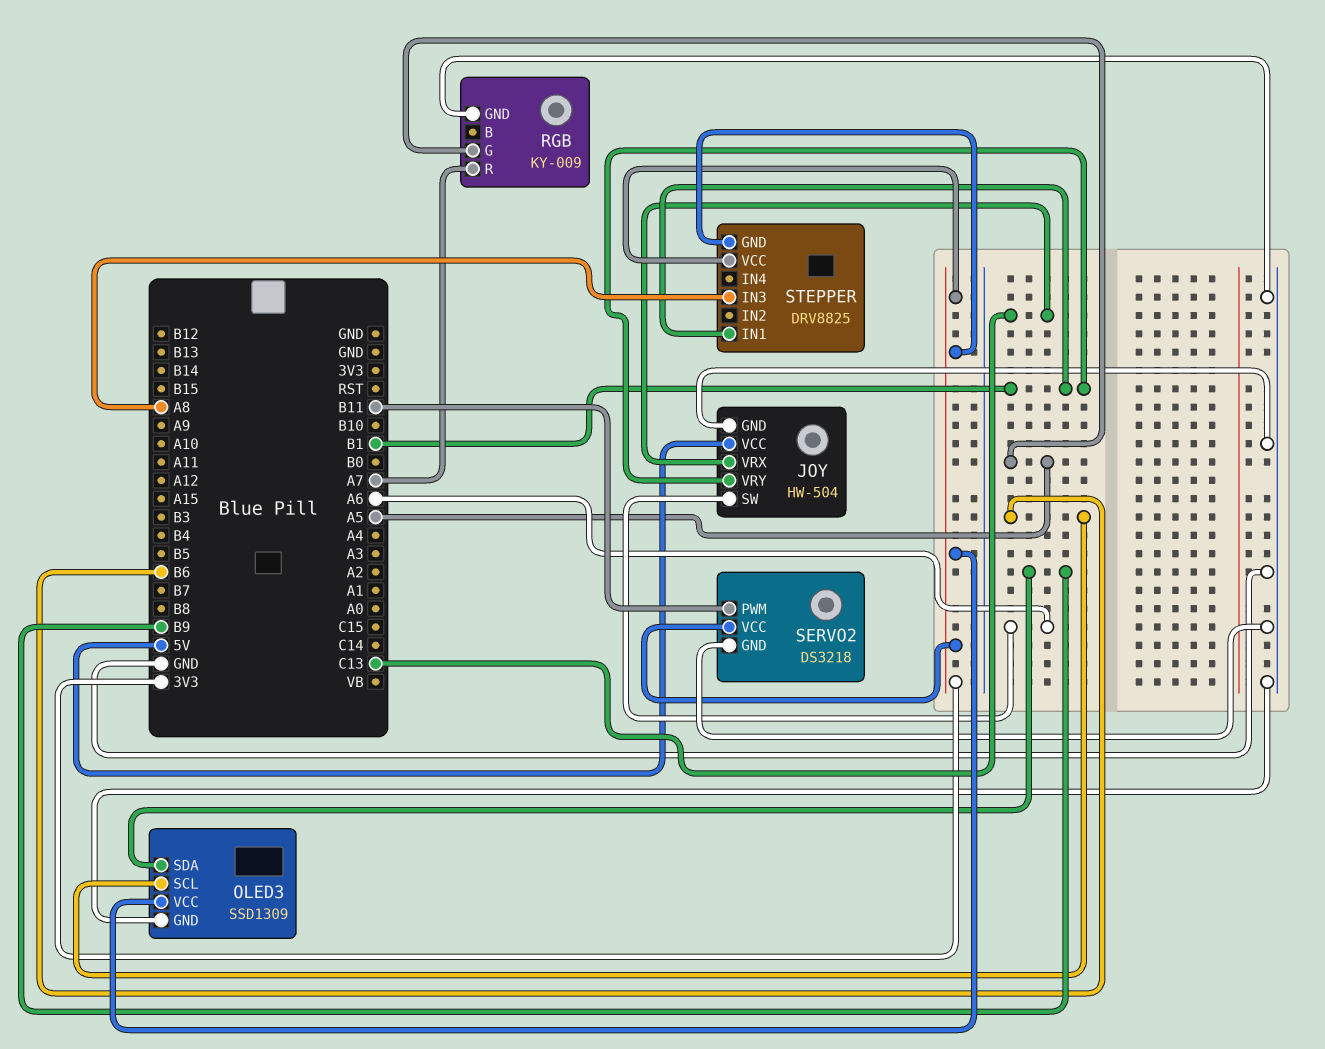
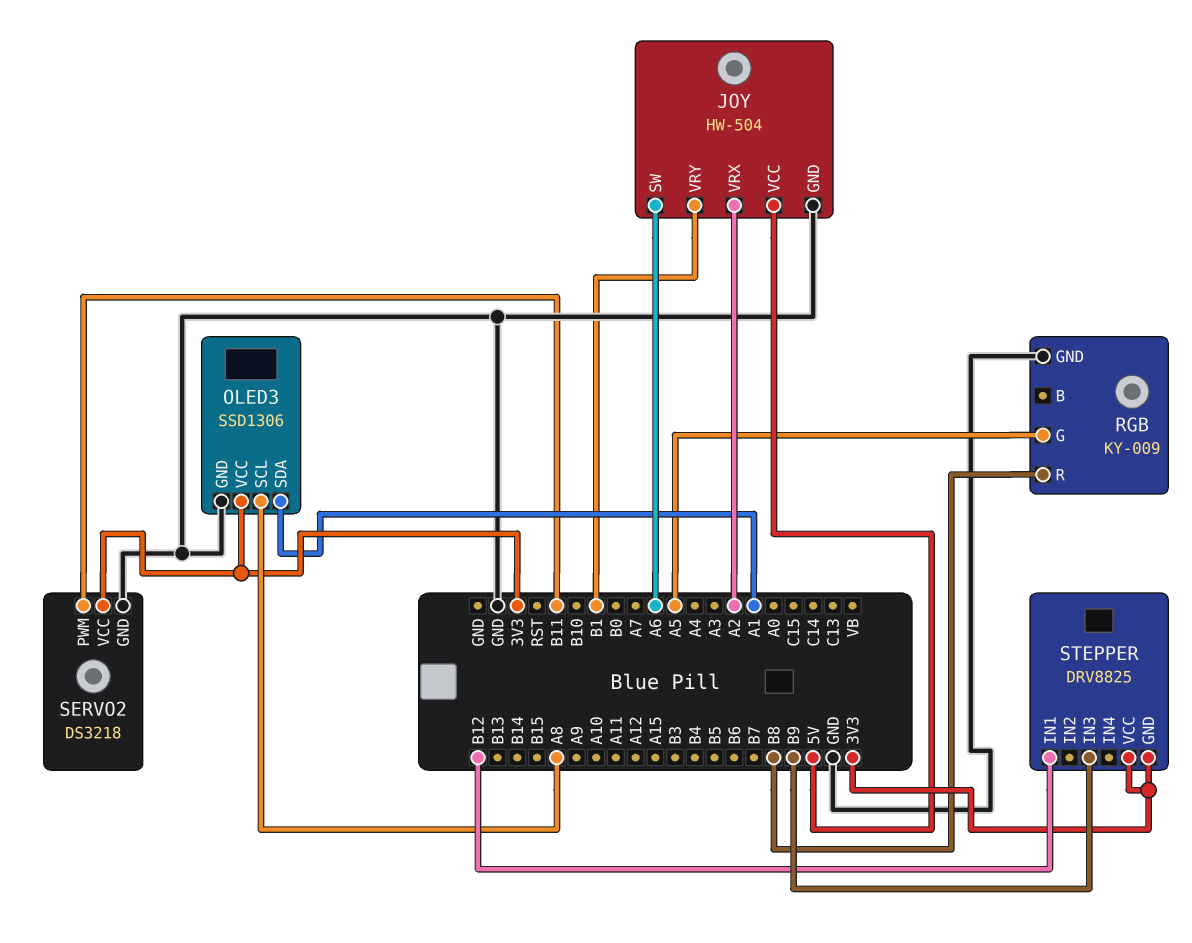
JOY pin VRX: C13 -> A2
OLED3: SSD1309 -> SSD1306
OLED3 pin SCL: B6 -> A8
OLED3 pin SDA: B9 -> A1
RGB pin R: A7 -> B8
STEPPER pin IN1: B1 -> B12
STEPPER pin IN3: A8 -> B9

